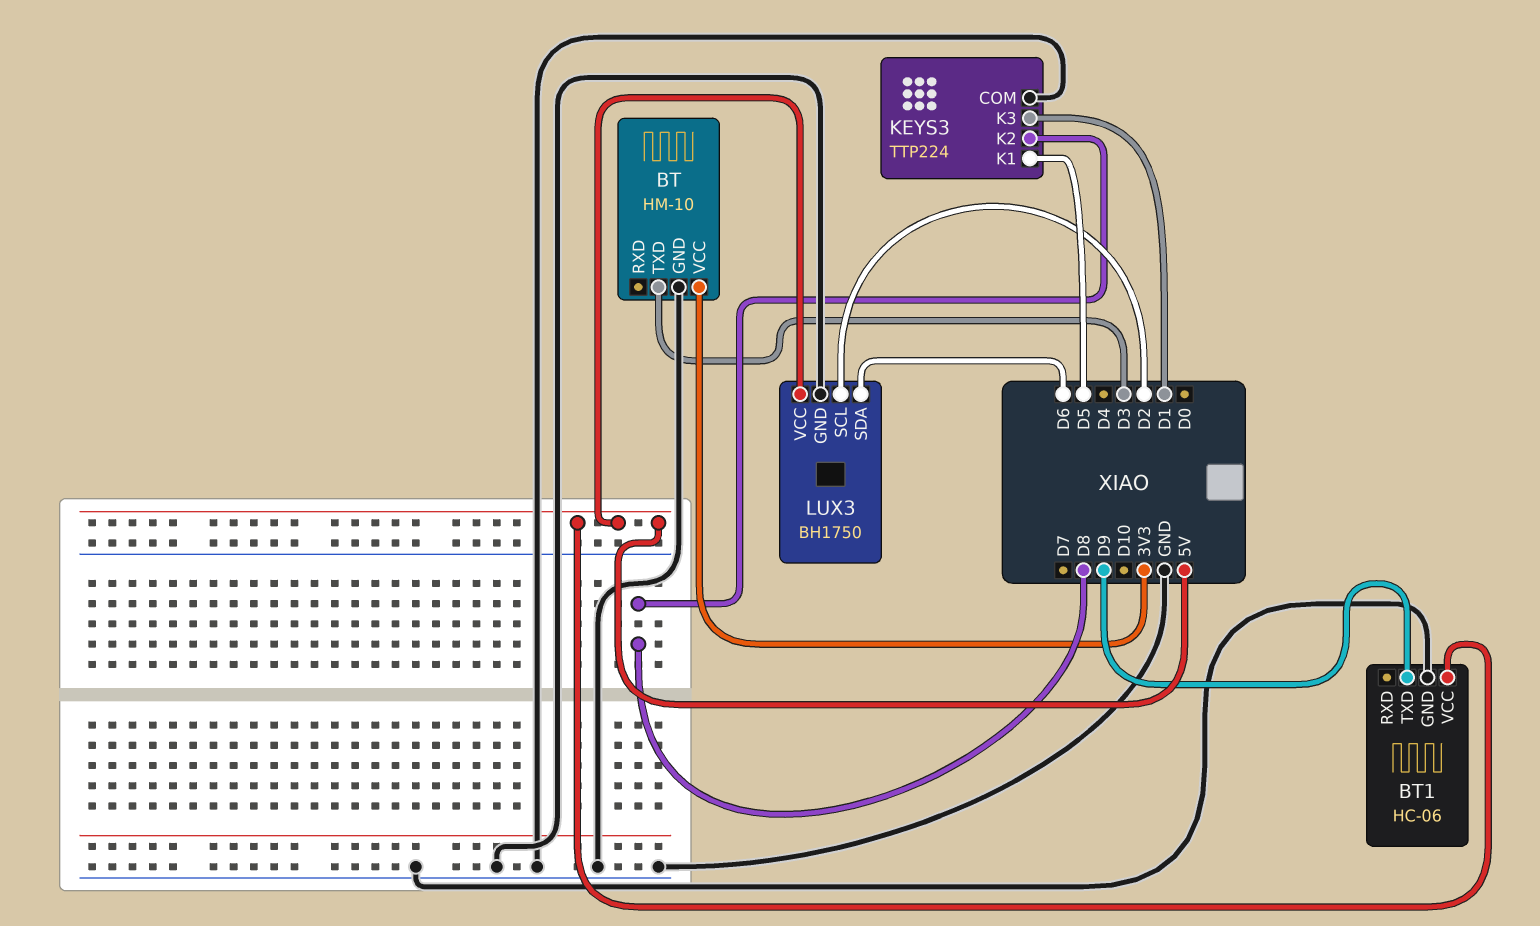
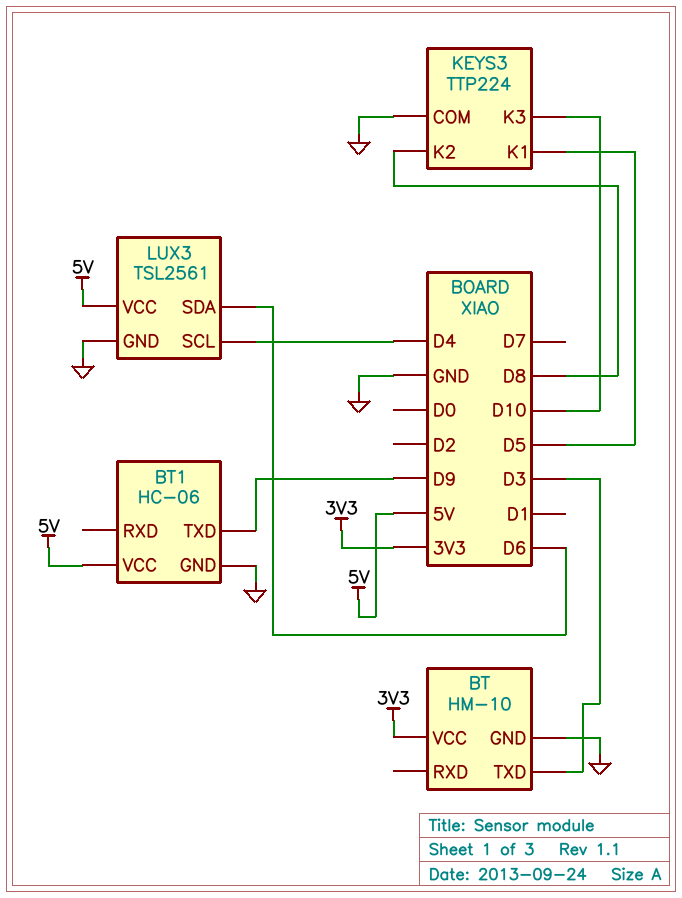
KEYS3 pin K3: D1 -> D10
LUX3: BH1750 -> TSL2561
LUX3 pin SCL: D2 -> D4

